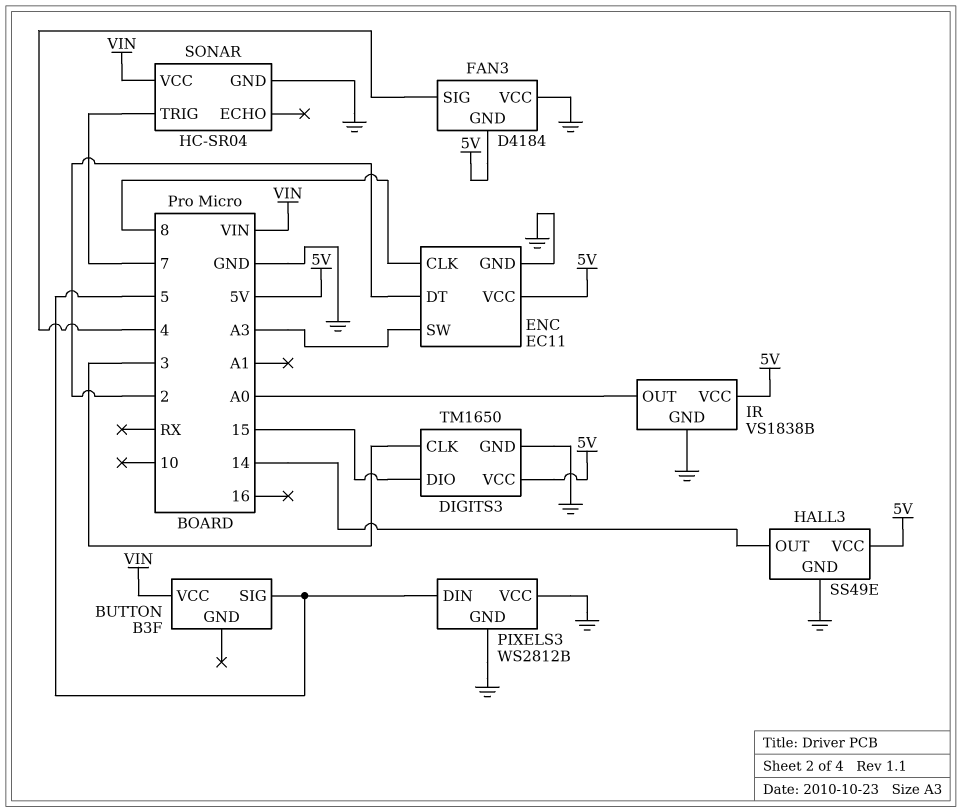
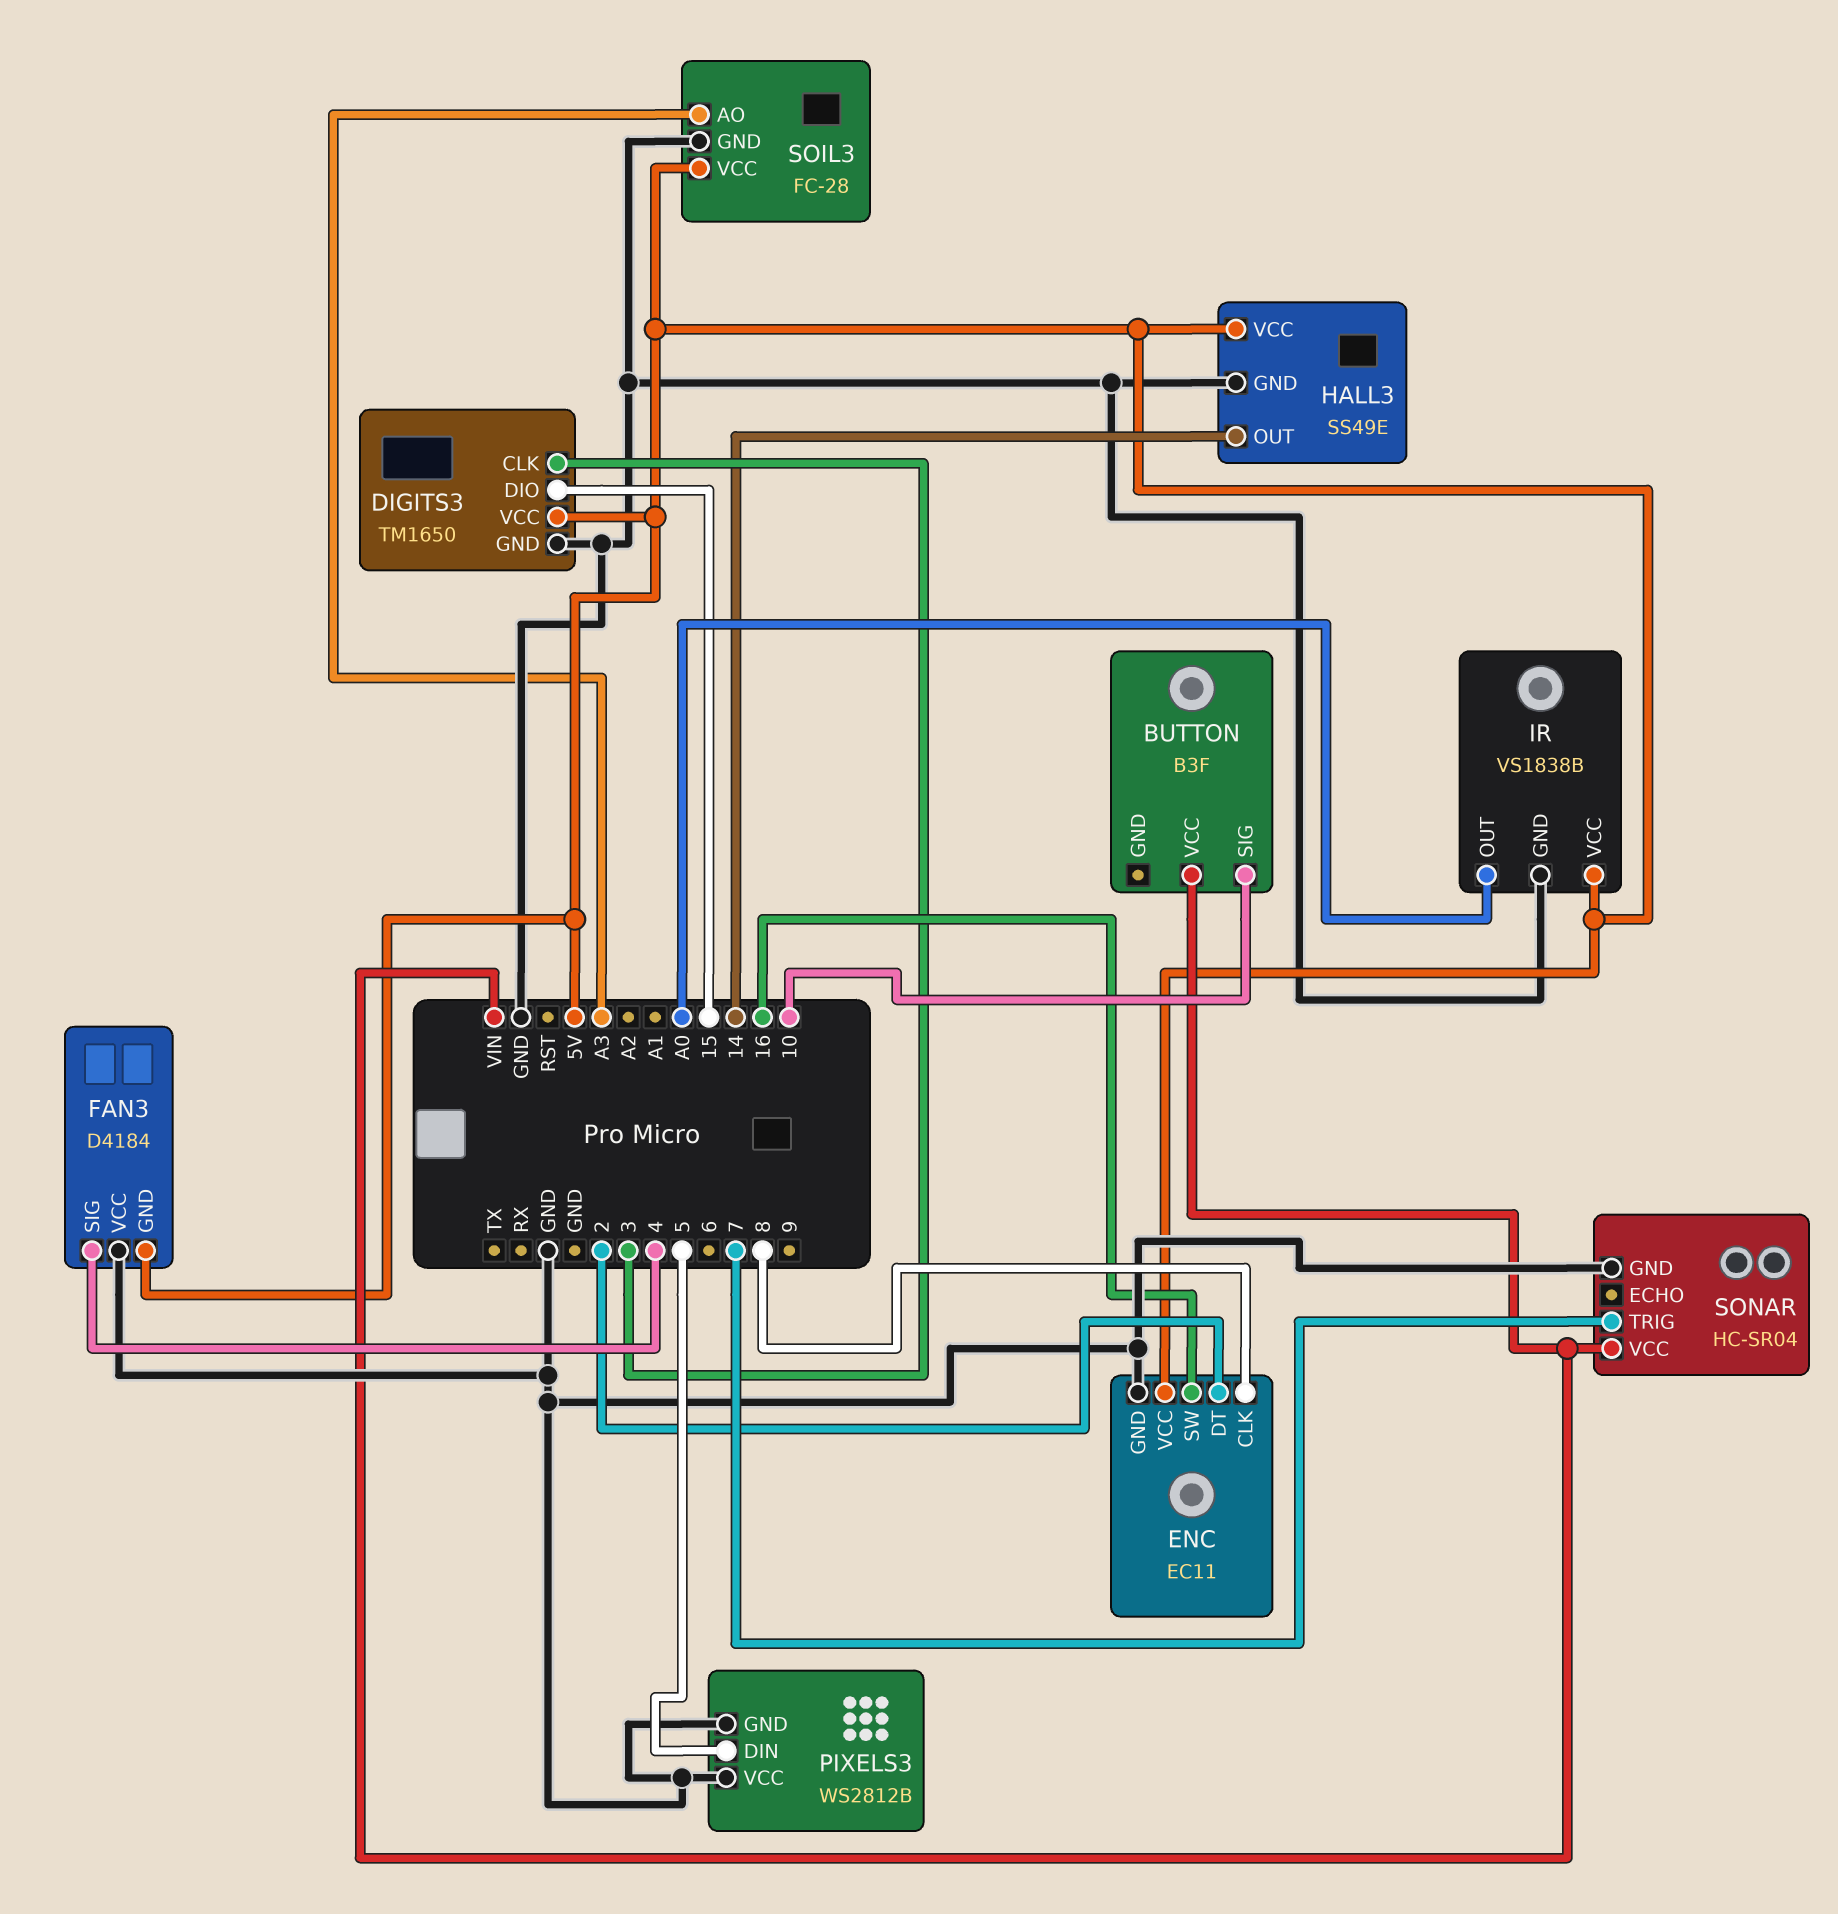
BUTTON pin SIG: 5 -> 10
ENC pin SW: A3 -> 16
SOIL3: none -> FC-28
SOIL3 pin AO: none -> A3
SOIL3 pin GND: none -> GND
SOIL3 pin VCC: none -> 5V

